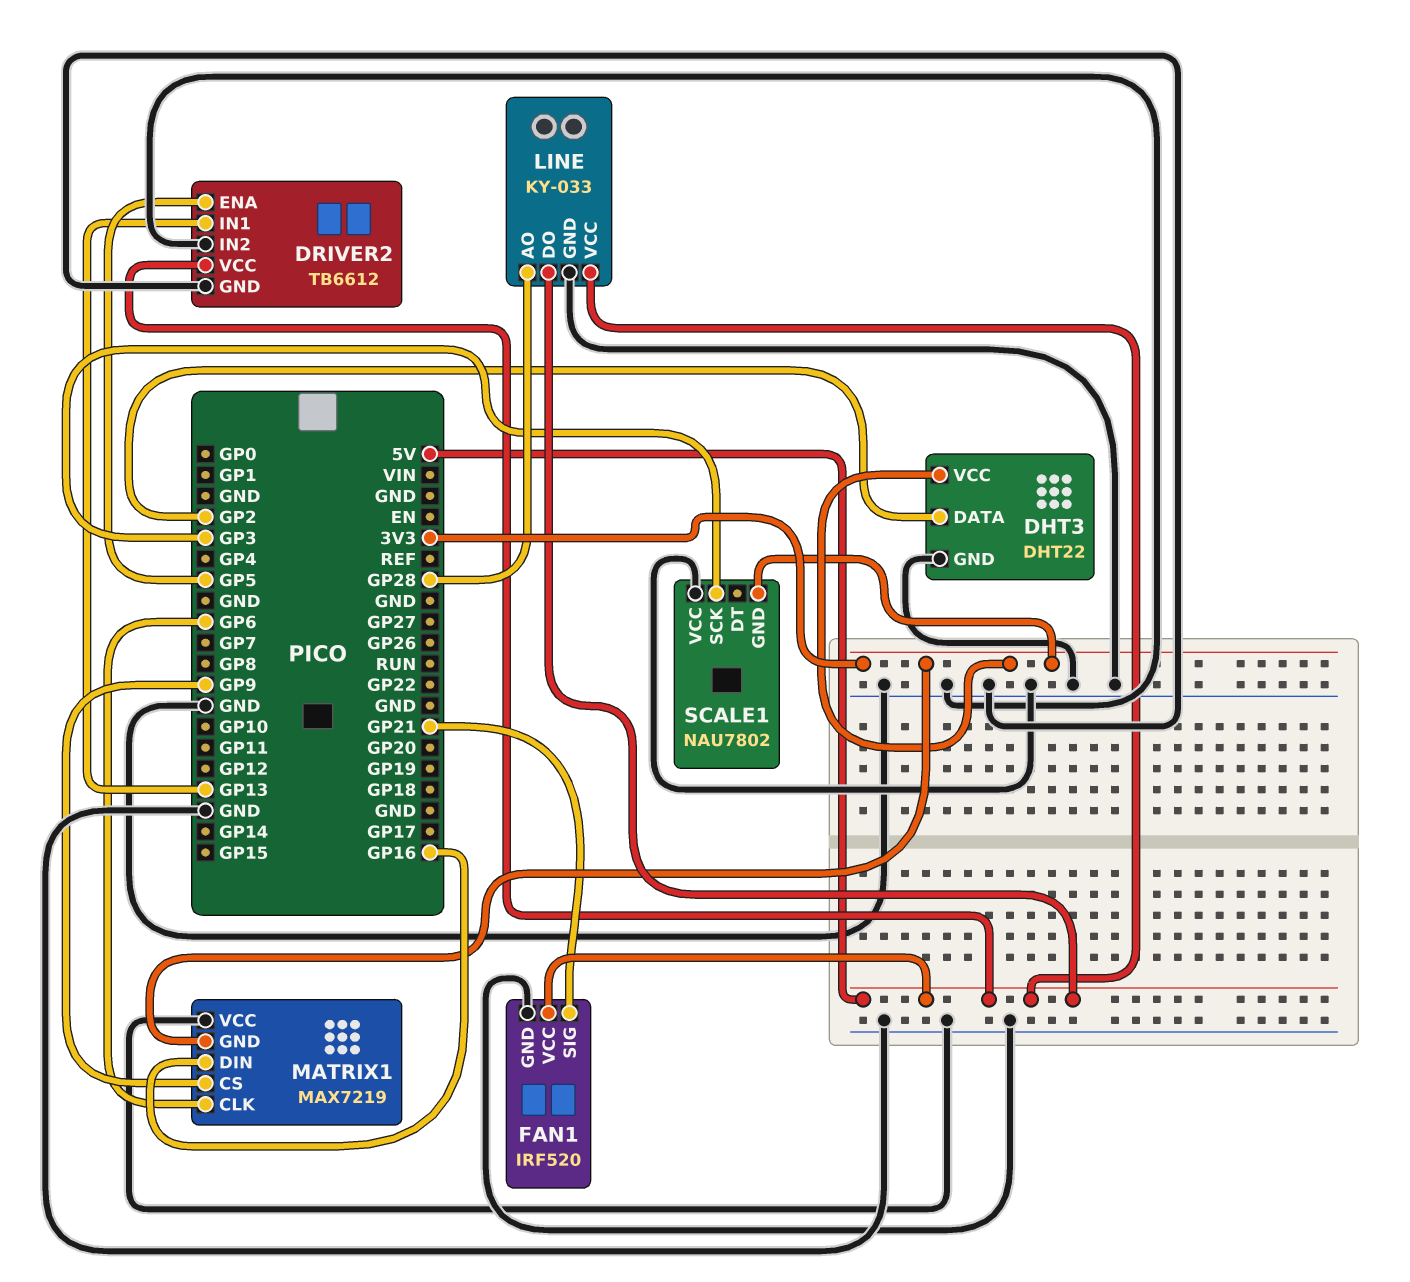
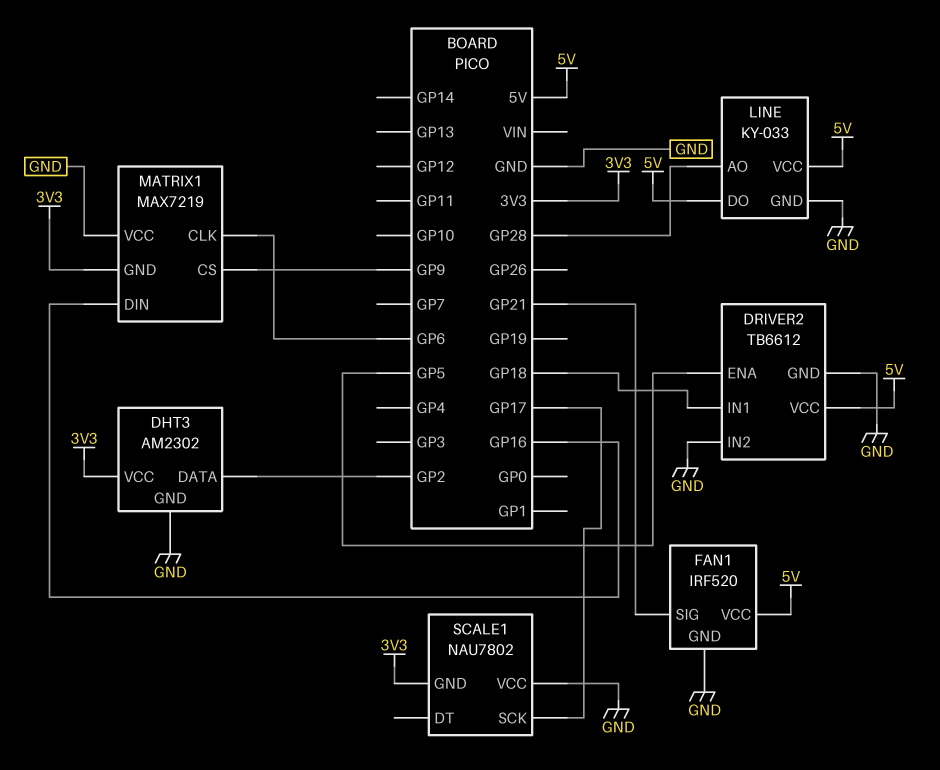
DHT3: DHT22 -> AM2302
DRIVER2 pin IN1: GP13 -> GP18
SCALE1 pin SCK: GP3 -> GP17

